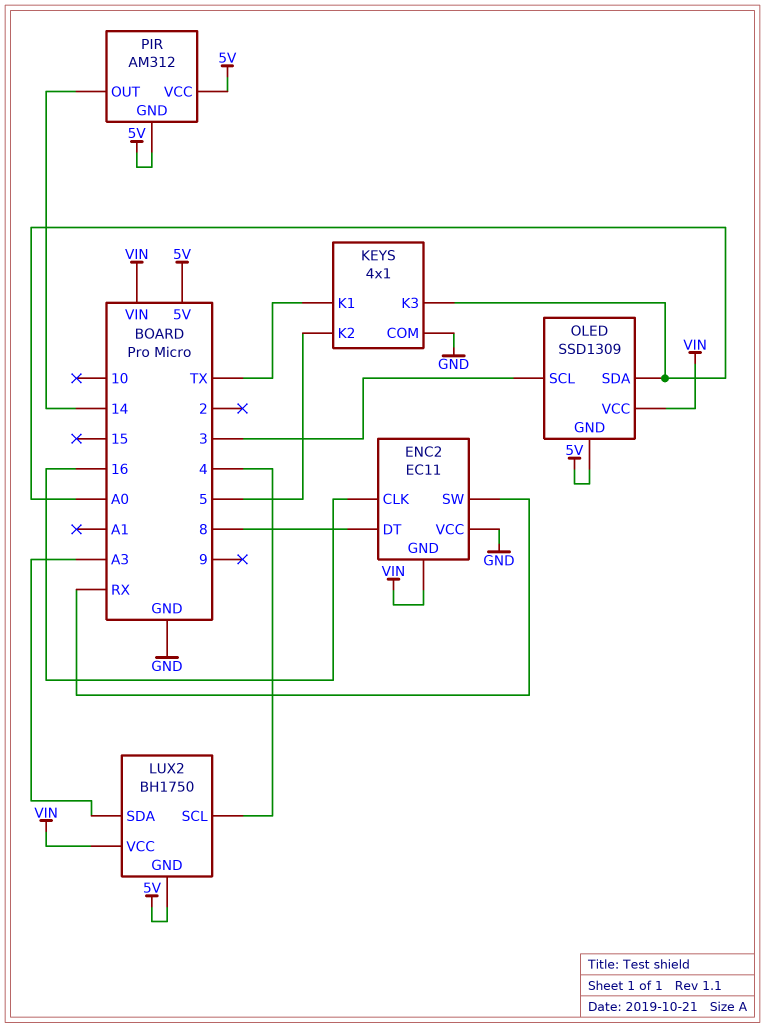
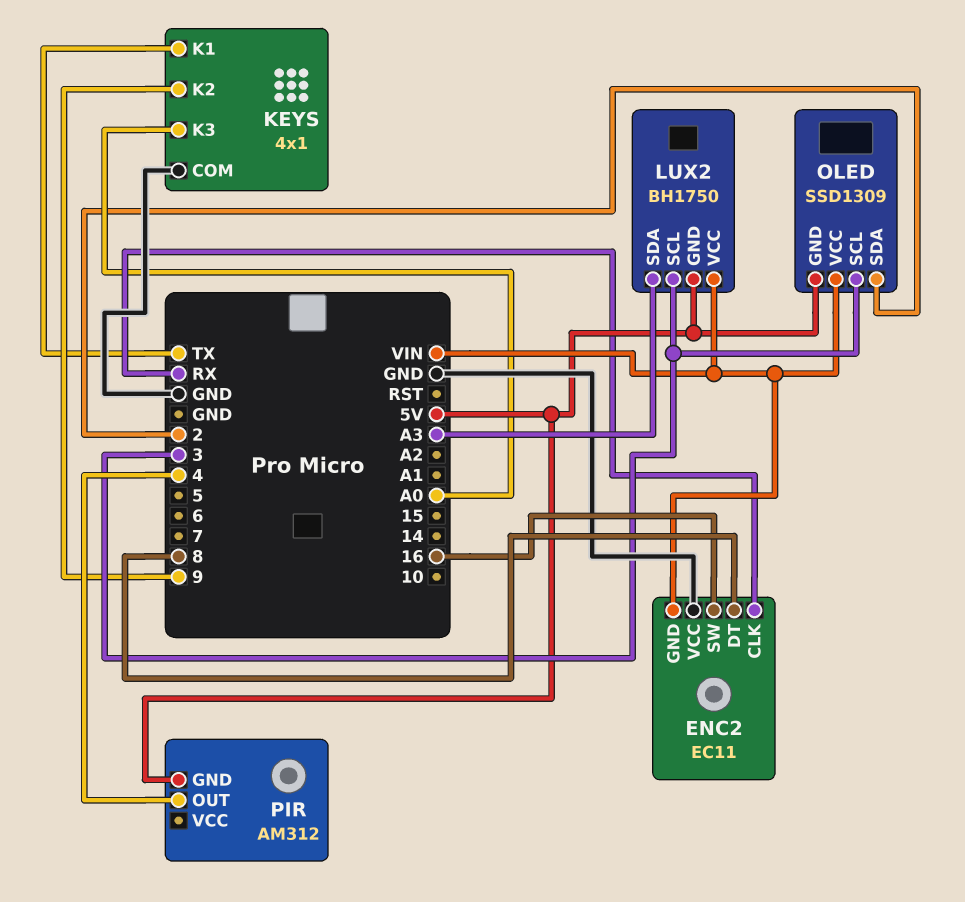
ENC2 pin CLK: 16 -> RX
ENC2 pin SW: RX -> 16
KEYS pin K2: 5 -> 9
LUX2 pin SCL: 4 -> 3
OLED pin SDA: A0 -> 2
PIR pin OUT: 14 -> 4
PIR pin VCC: 5V -> none

